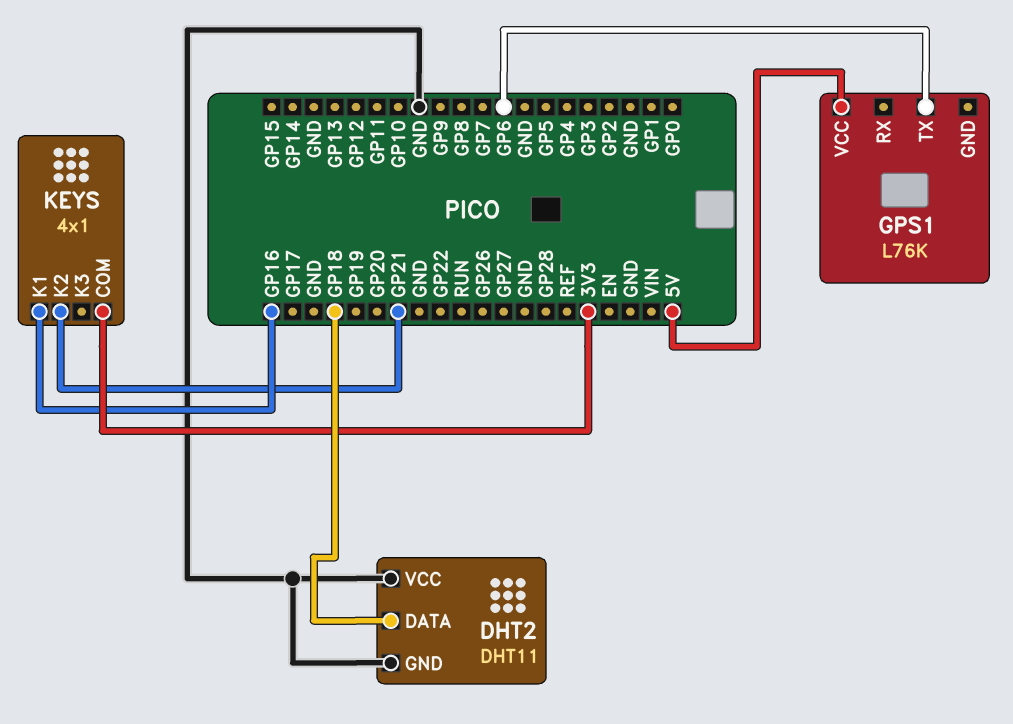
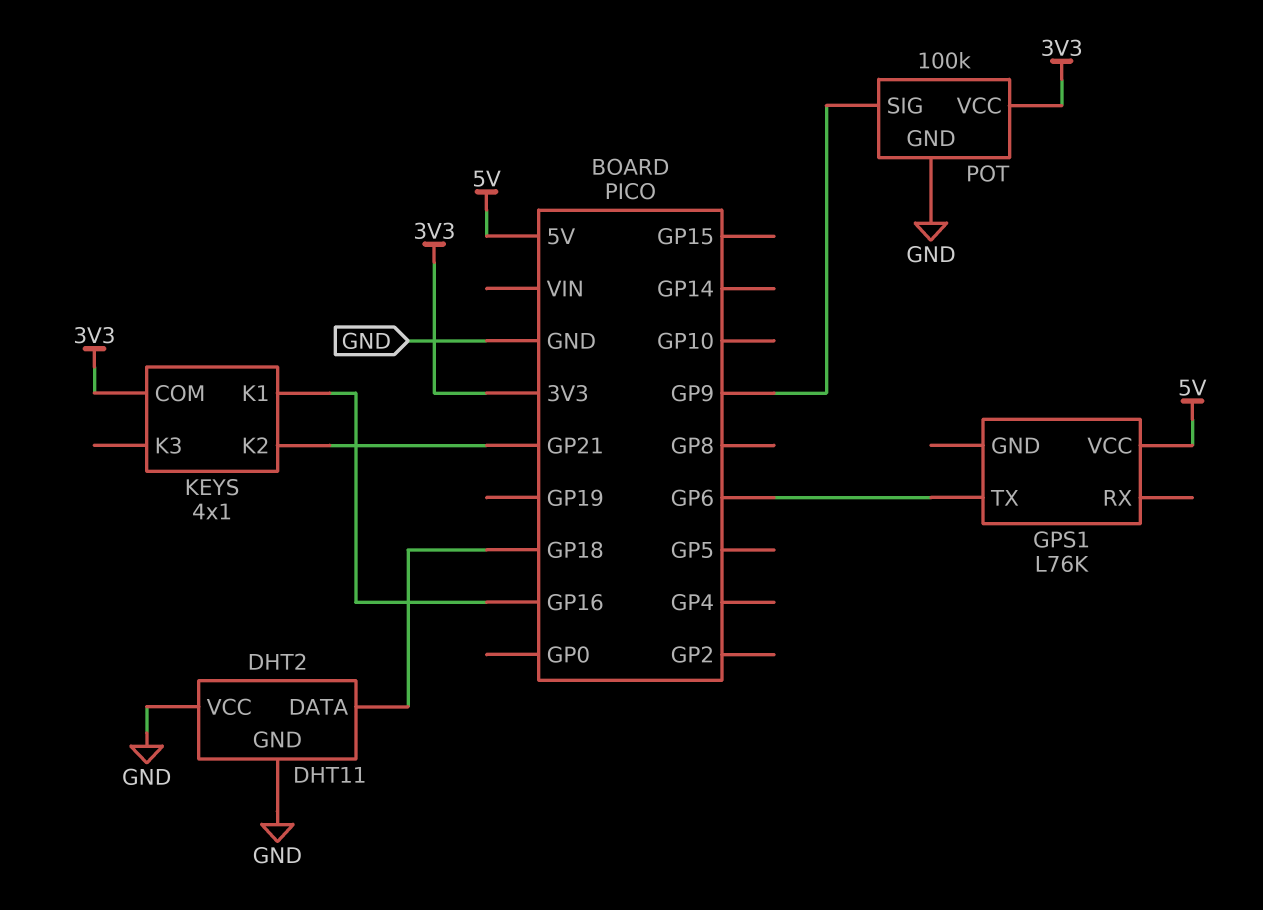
POT: none -> 100k
POT pin GND: none -> GND
POT pin SIG: none -> GP9
POT pin VCC: none -> 3V3

